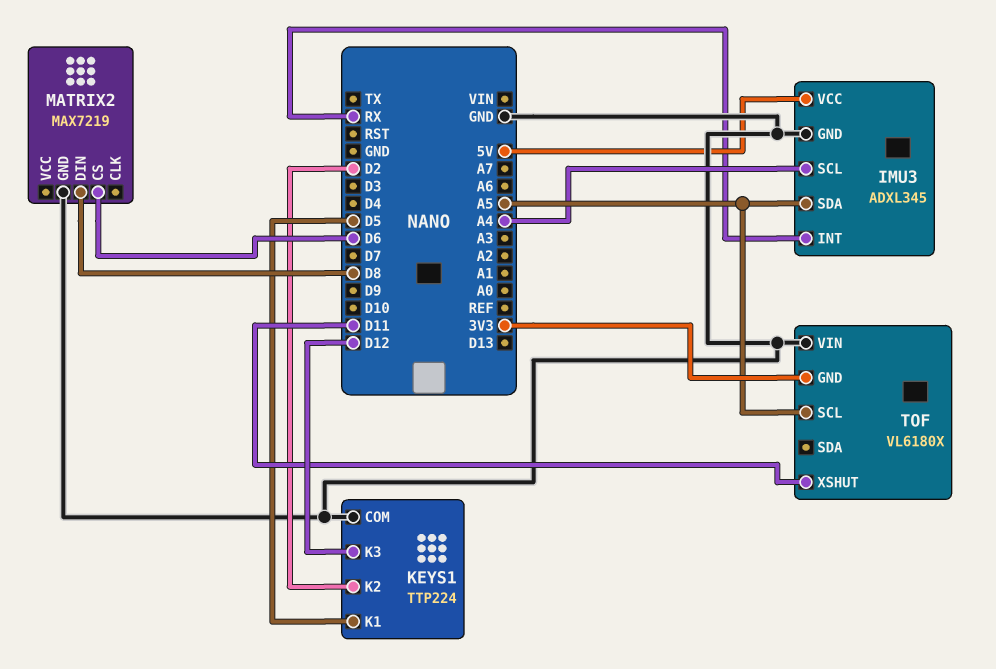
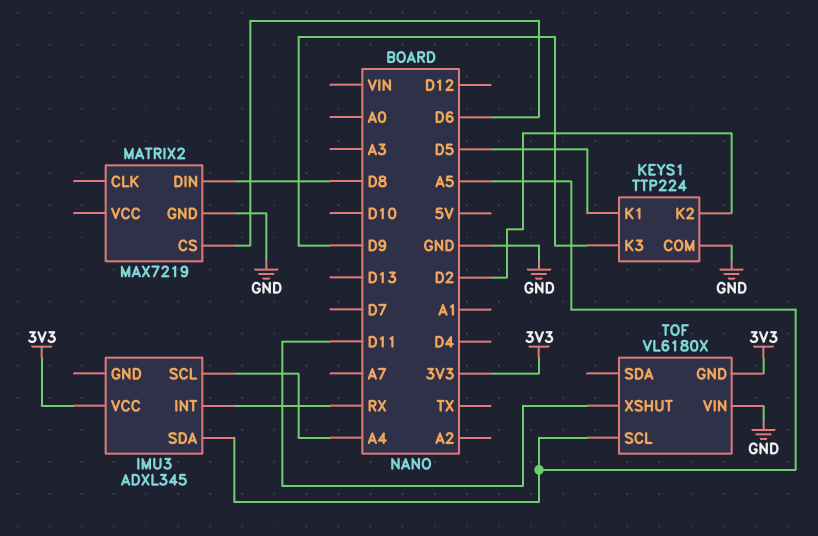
IMU3 pin GND: GND -> none
IMU3 pin VCC: 5V -> 3V3
KEYS1 pin K3: D12 -> D9

